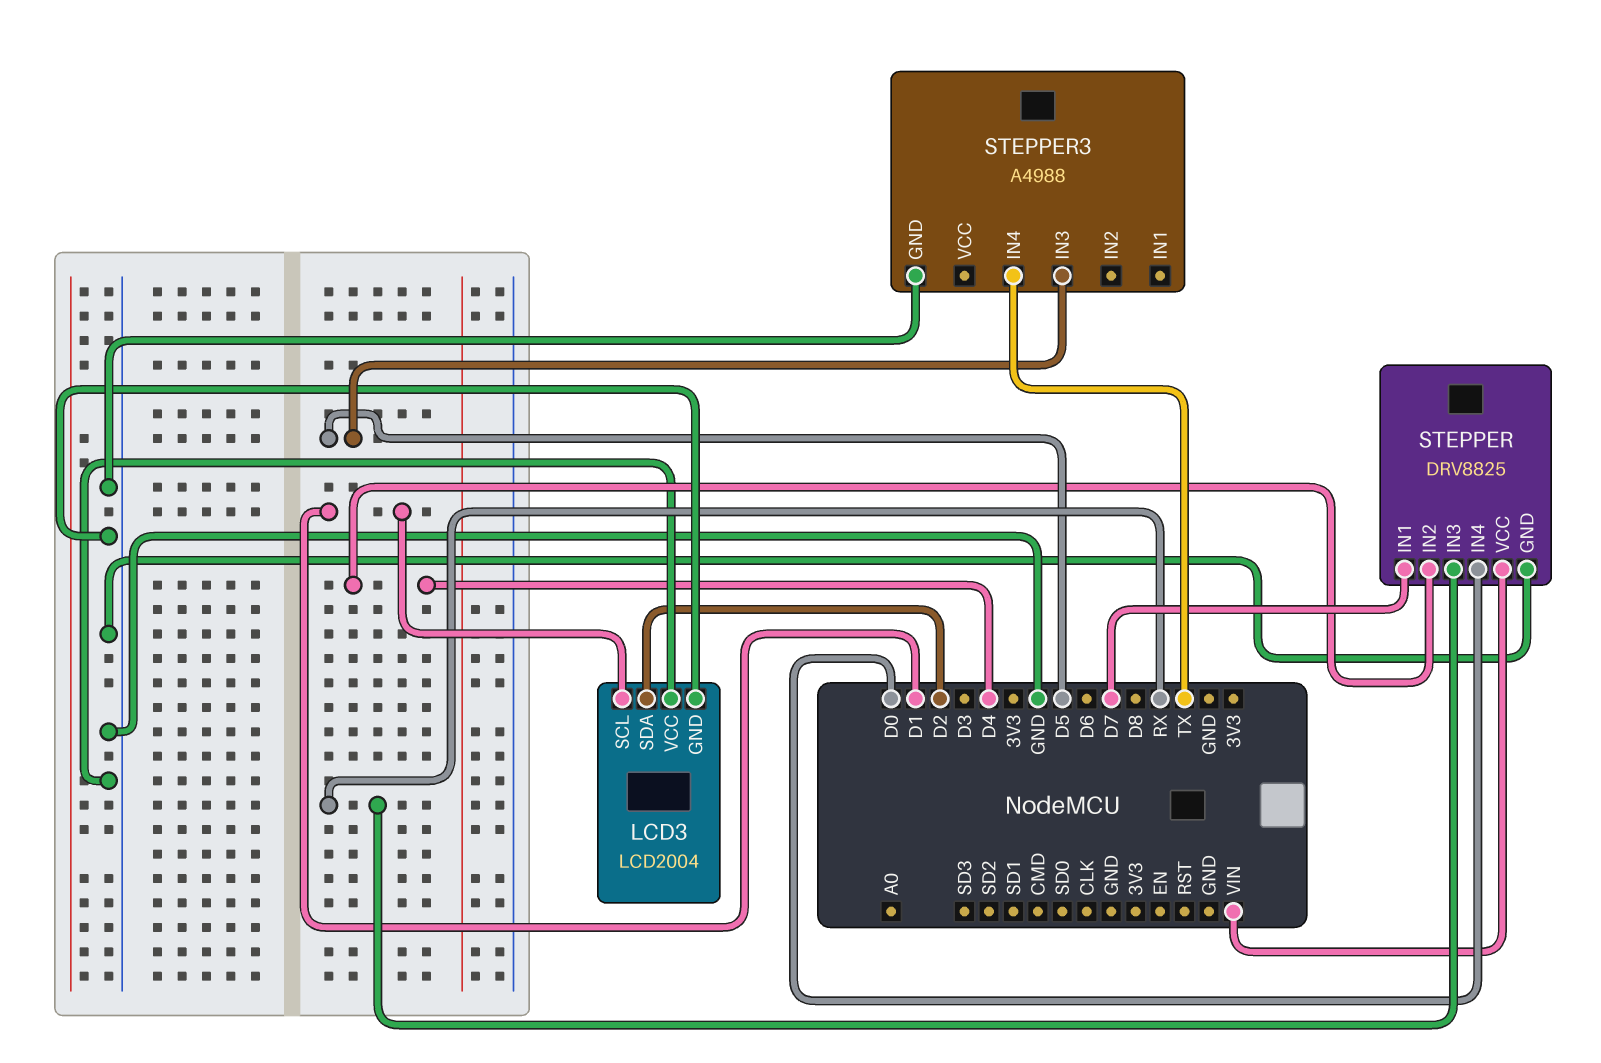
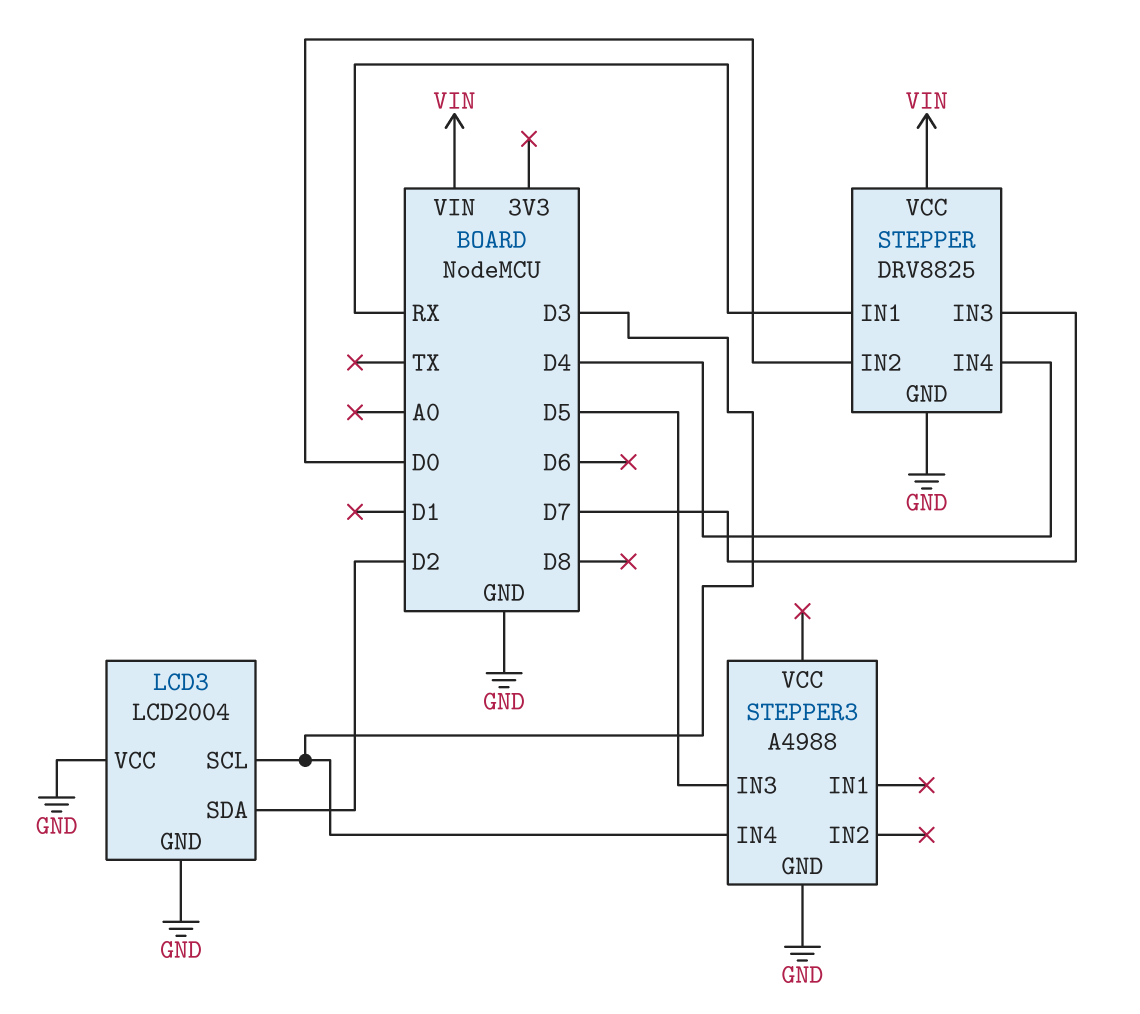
LCD3 pin SCL: D1 -> D3
STEPPER pin IN1: D7 -> RX
STEPPER pin IN2: D4 -> D0
STEPPER pin IN3: RX -> D7
STEPPER pin IN4: D0 -> D4
STEPPER3 pin IN4: TX -> D3

